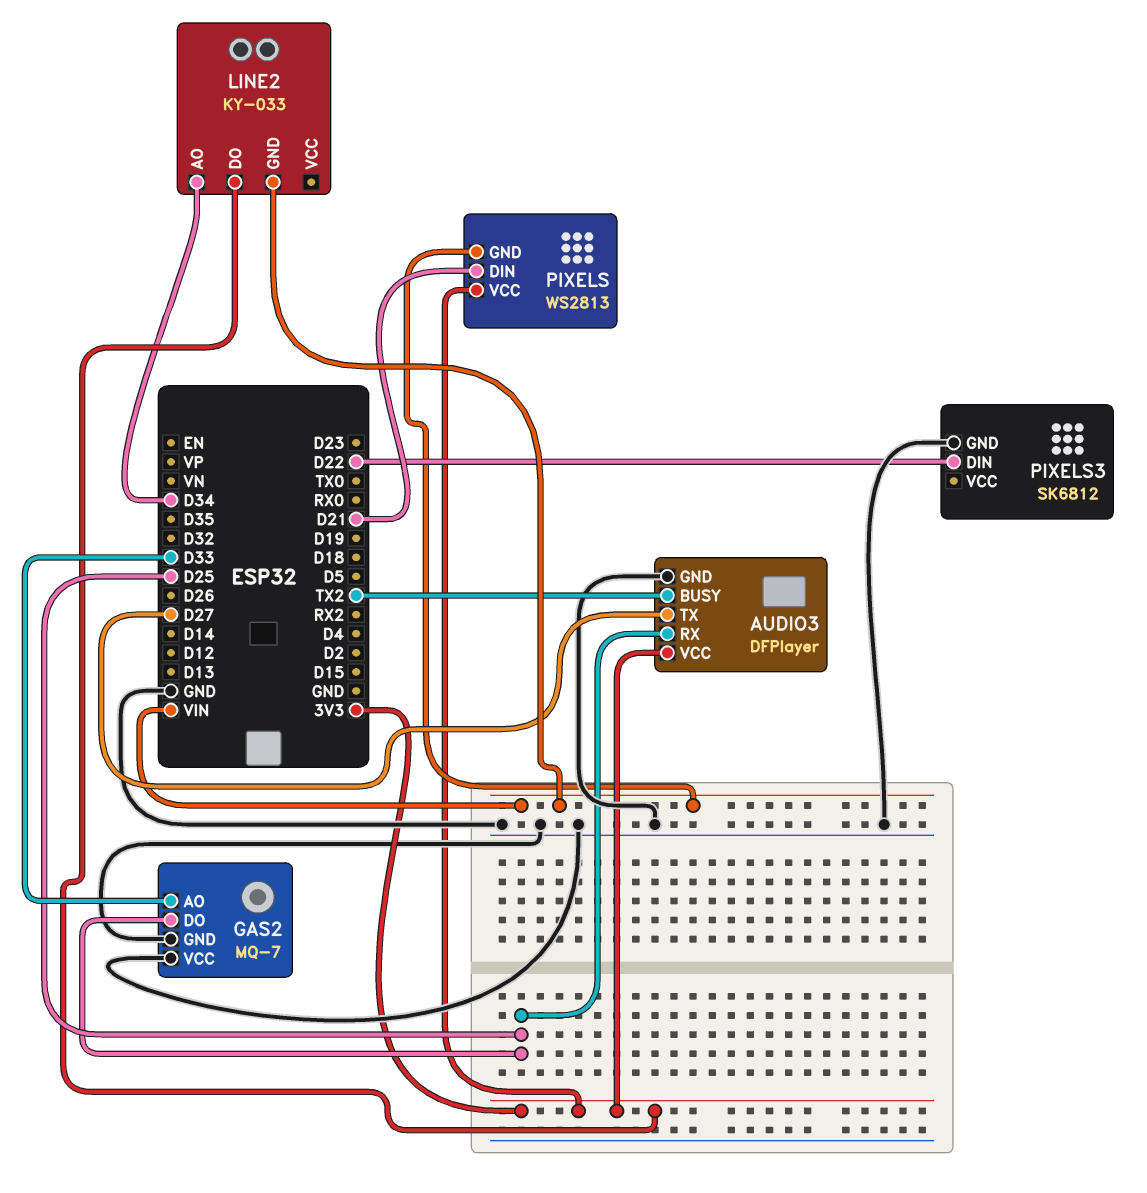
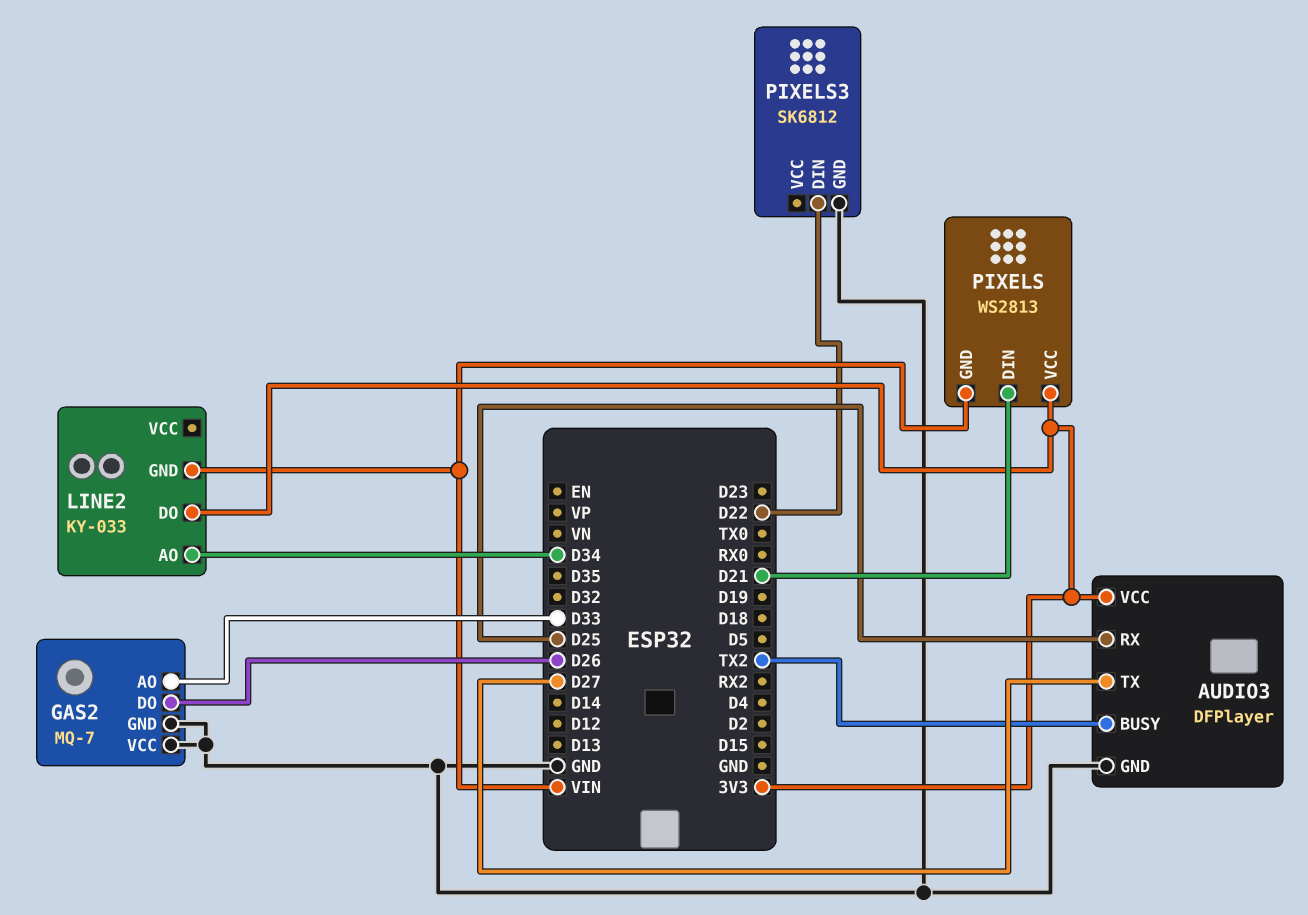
GAS2 pin DO: D25 -> D26

